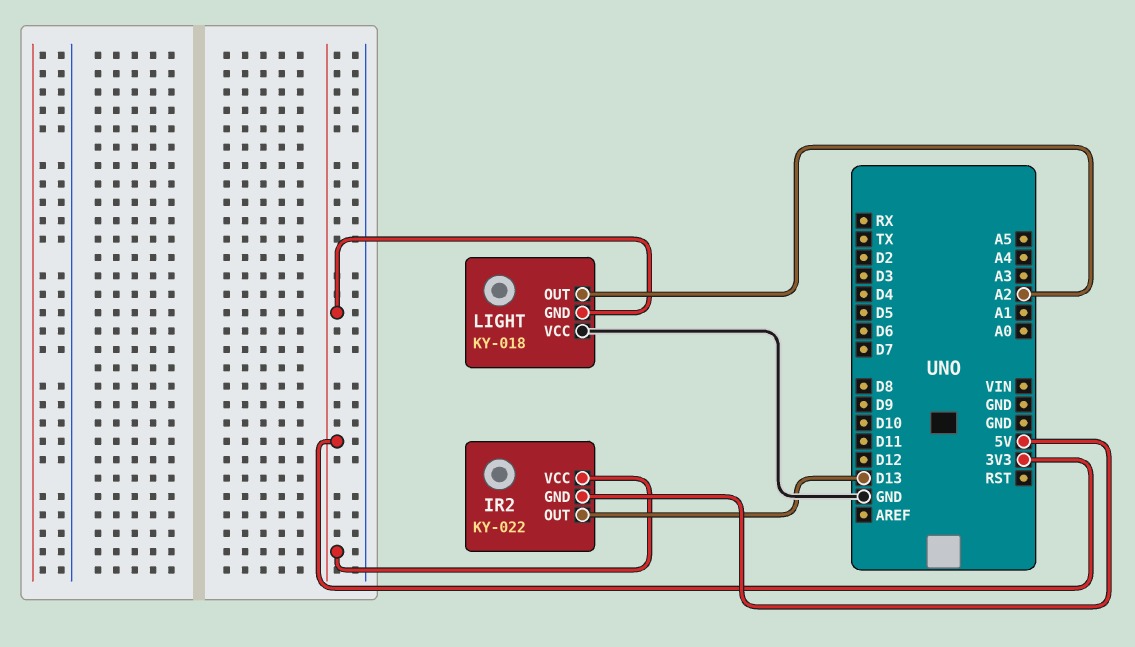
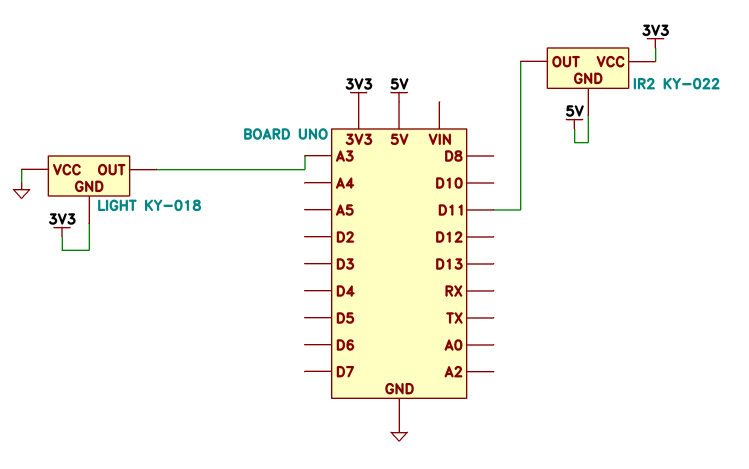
IR2 pin OUT: D13 -> D11
LIGHT pin OUT: A2 -> A3

